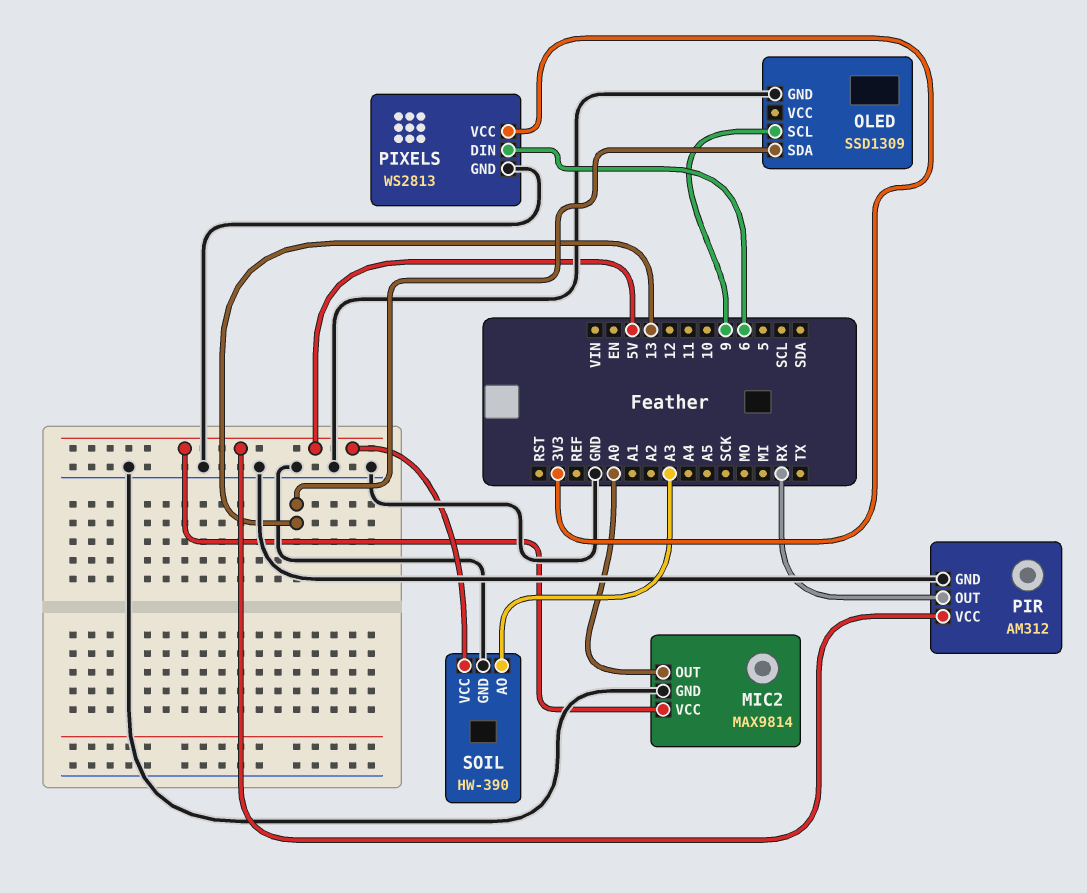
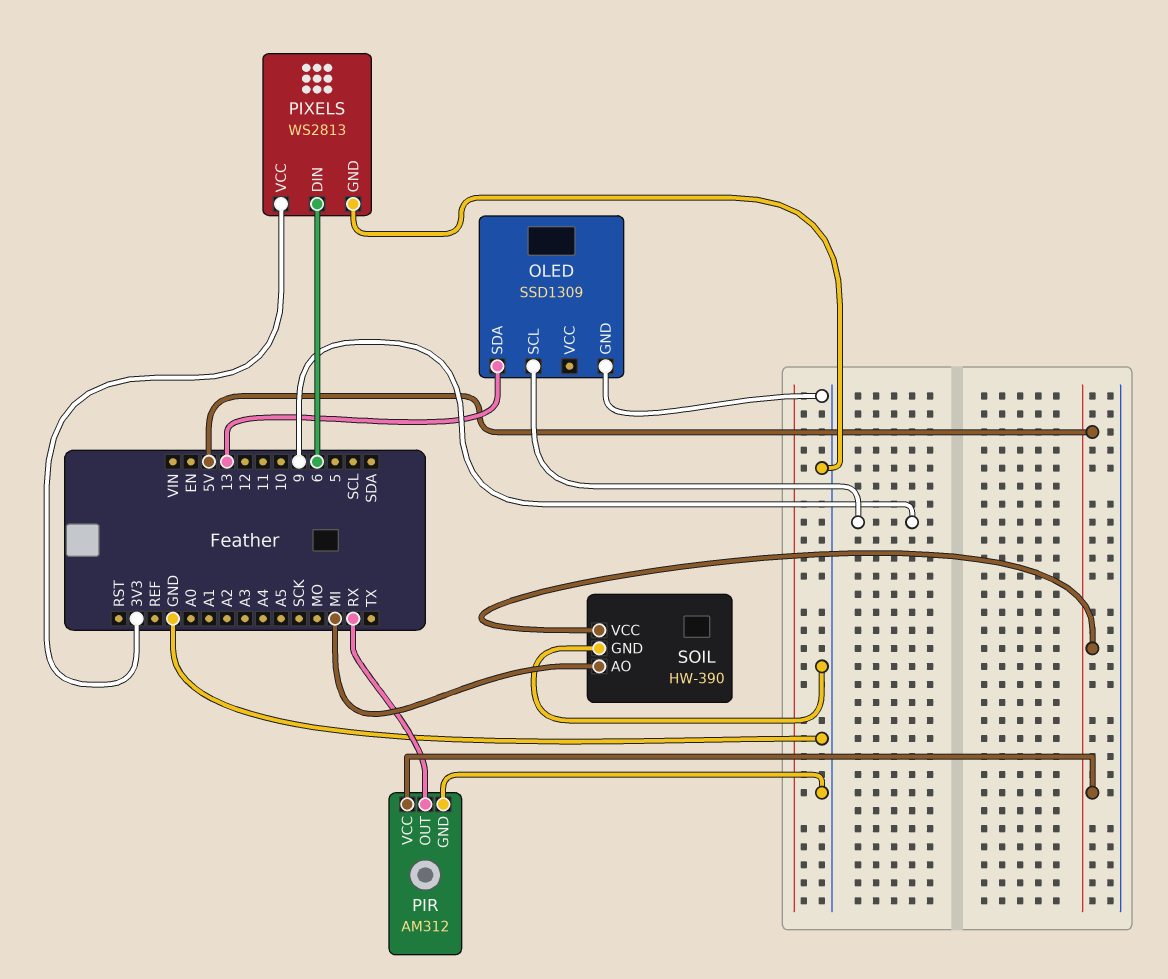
MIC2: MAX9814 -> none
MIC2 pin GND: GND -> none
MIC2 pin OUT: A0 -> none
MIC2 pin VCC: 5V -> none
SOIL pin AO: A3 -> MI

